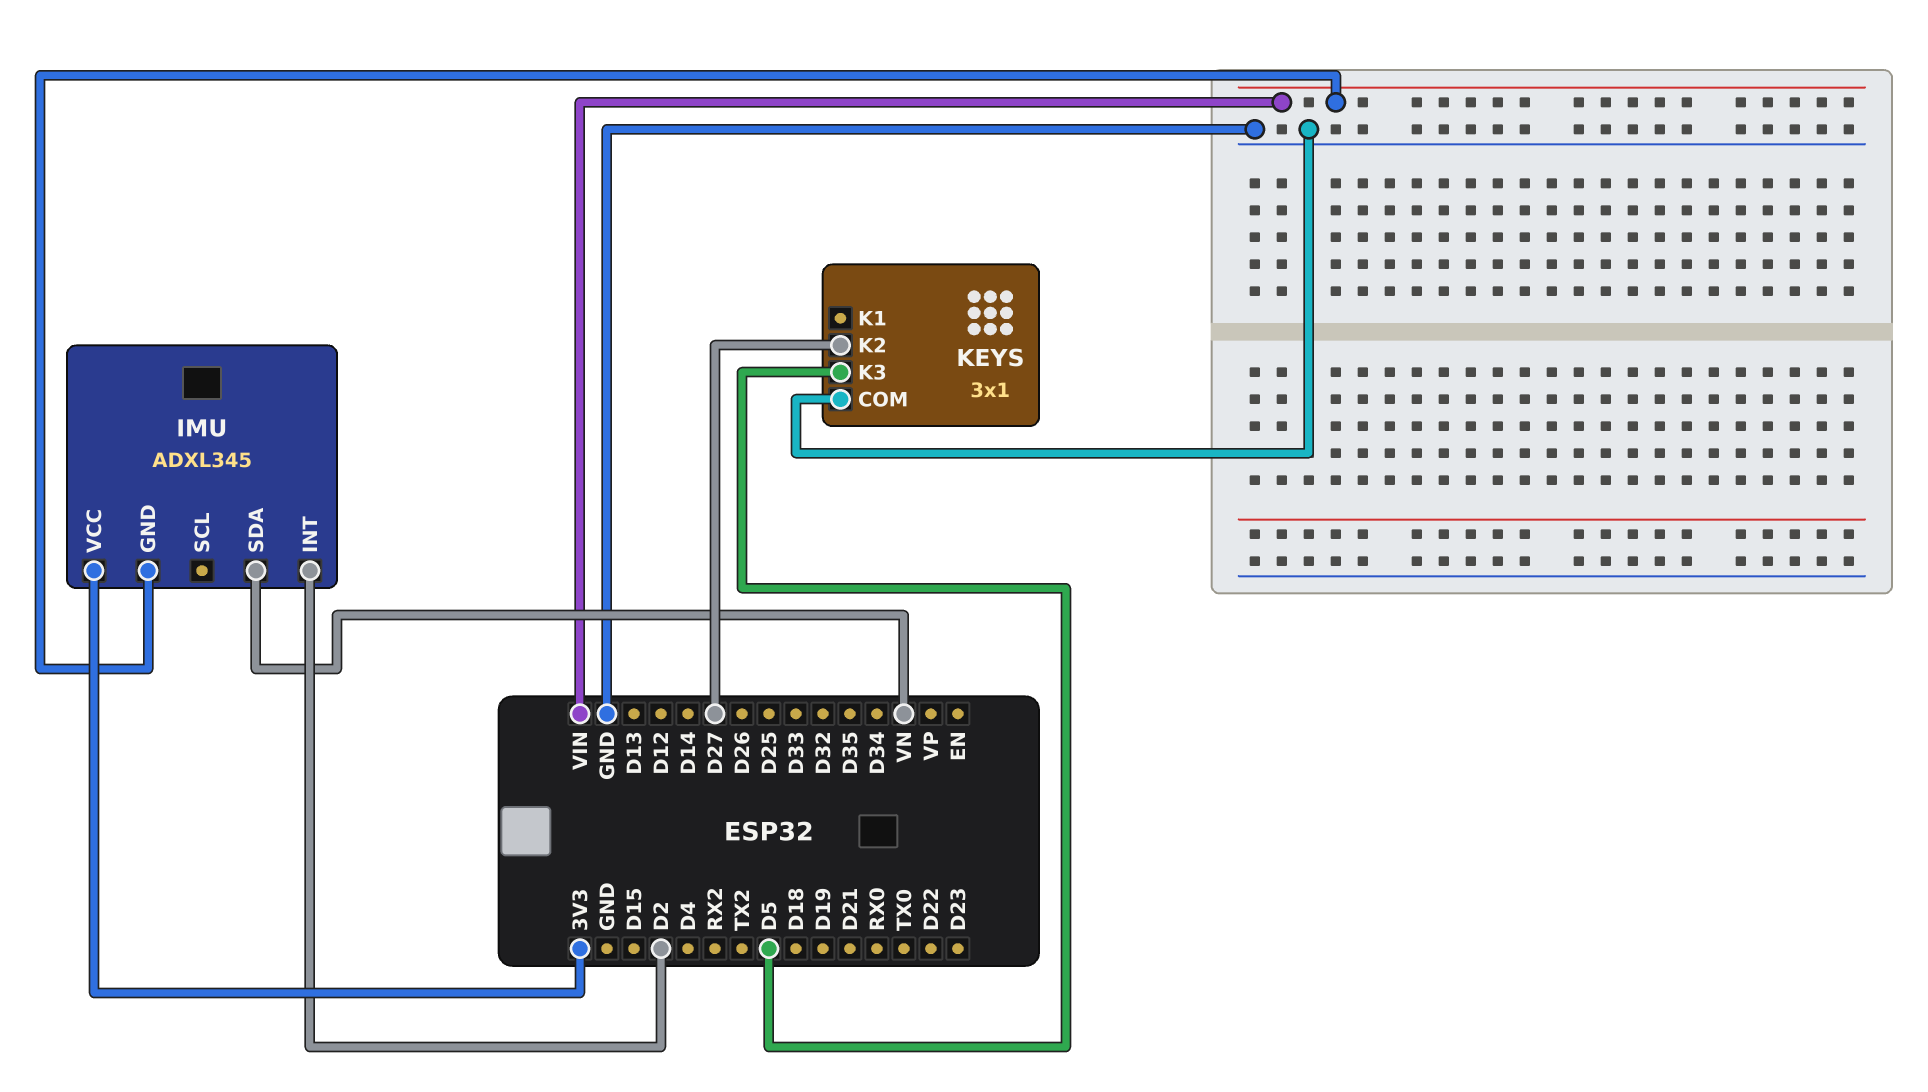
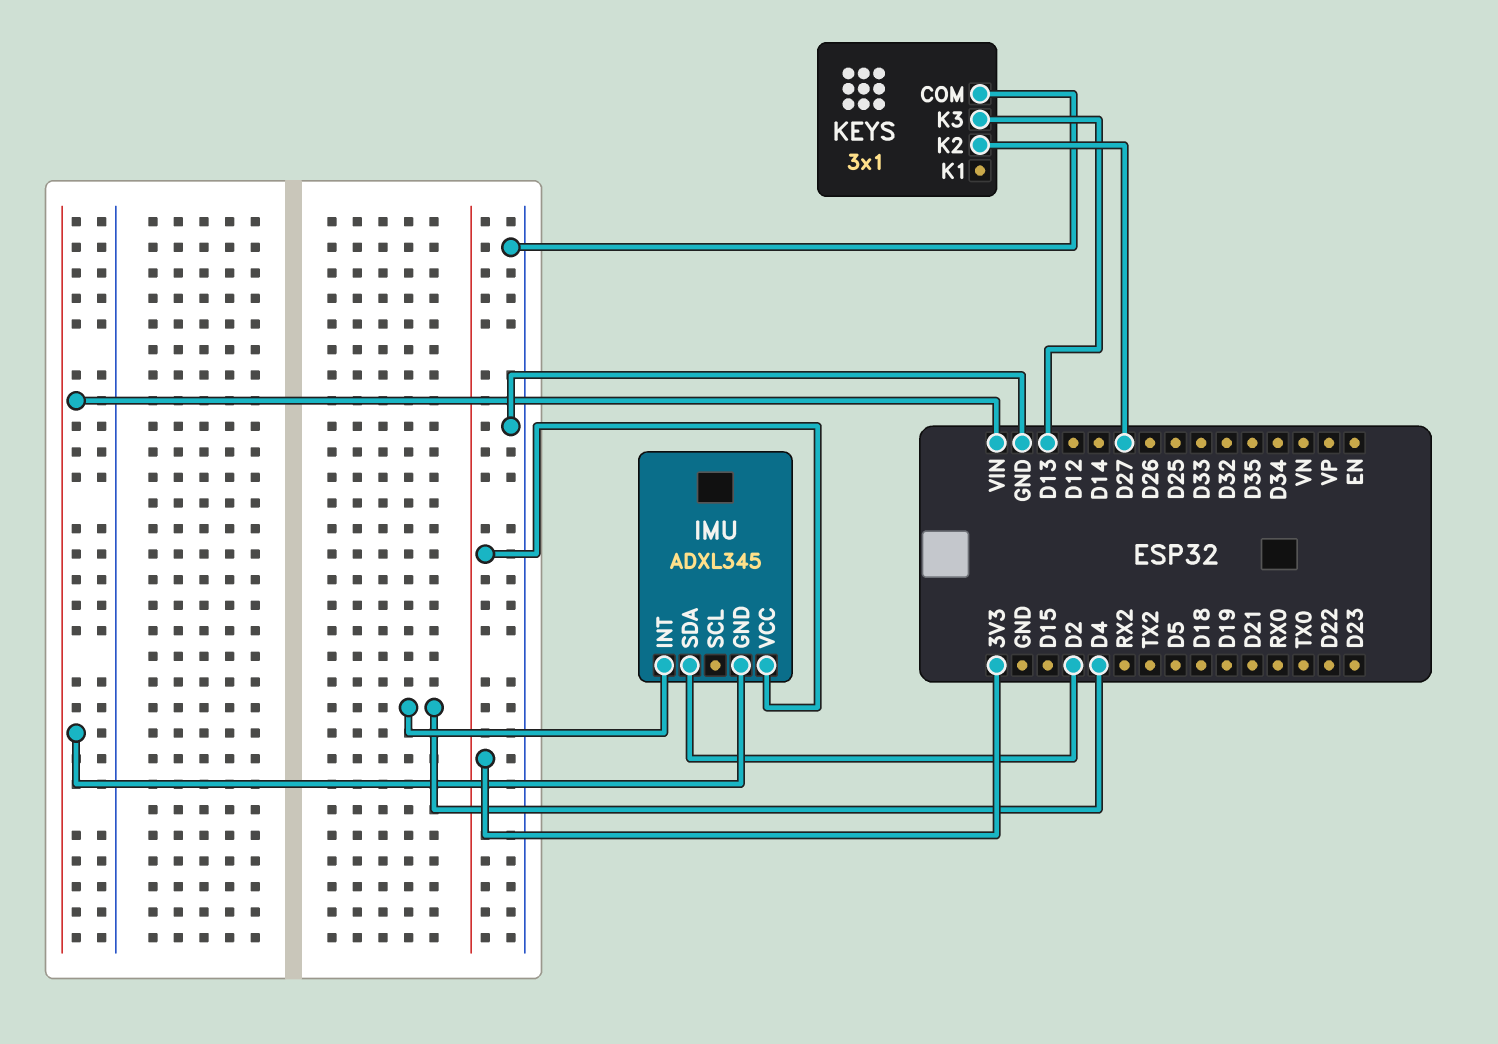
IMU pin INT: D2 -> D4
IMU pin SDA: VN -> D2
KEYS pin K3: D5 -> D13

